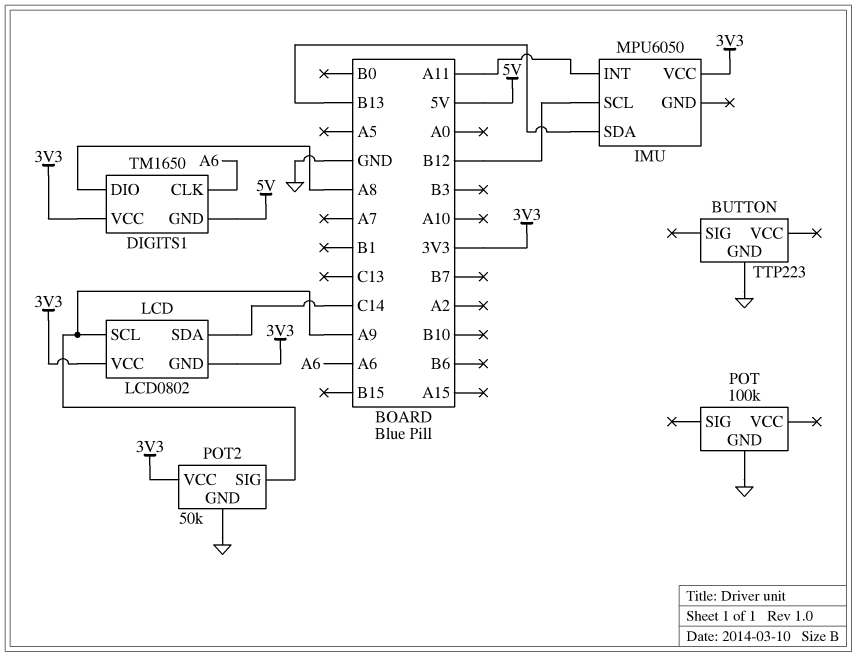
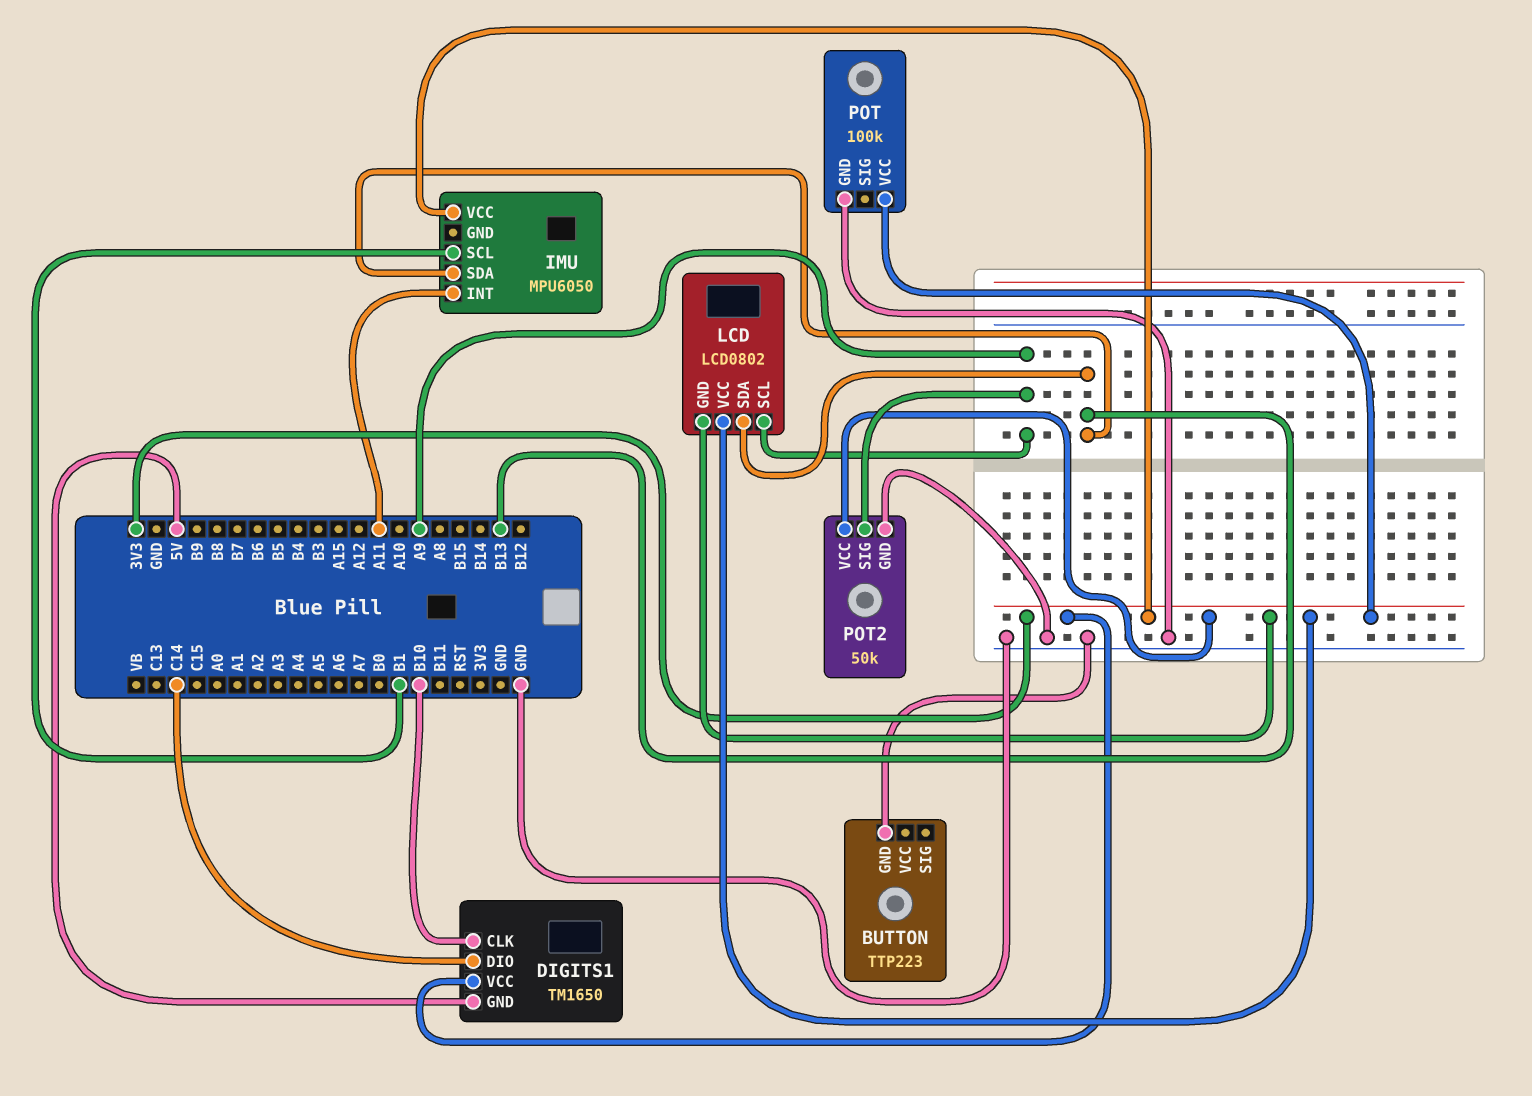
DIGITS1 pin CLK: A6 -> B10
DIGITS1 pin DIO: A8 -> C14
IMU pin SCL: B12 -> B1
LCD pin SDA: C14 -> B13
POT pin VCC: none -> 3V3

